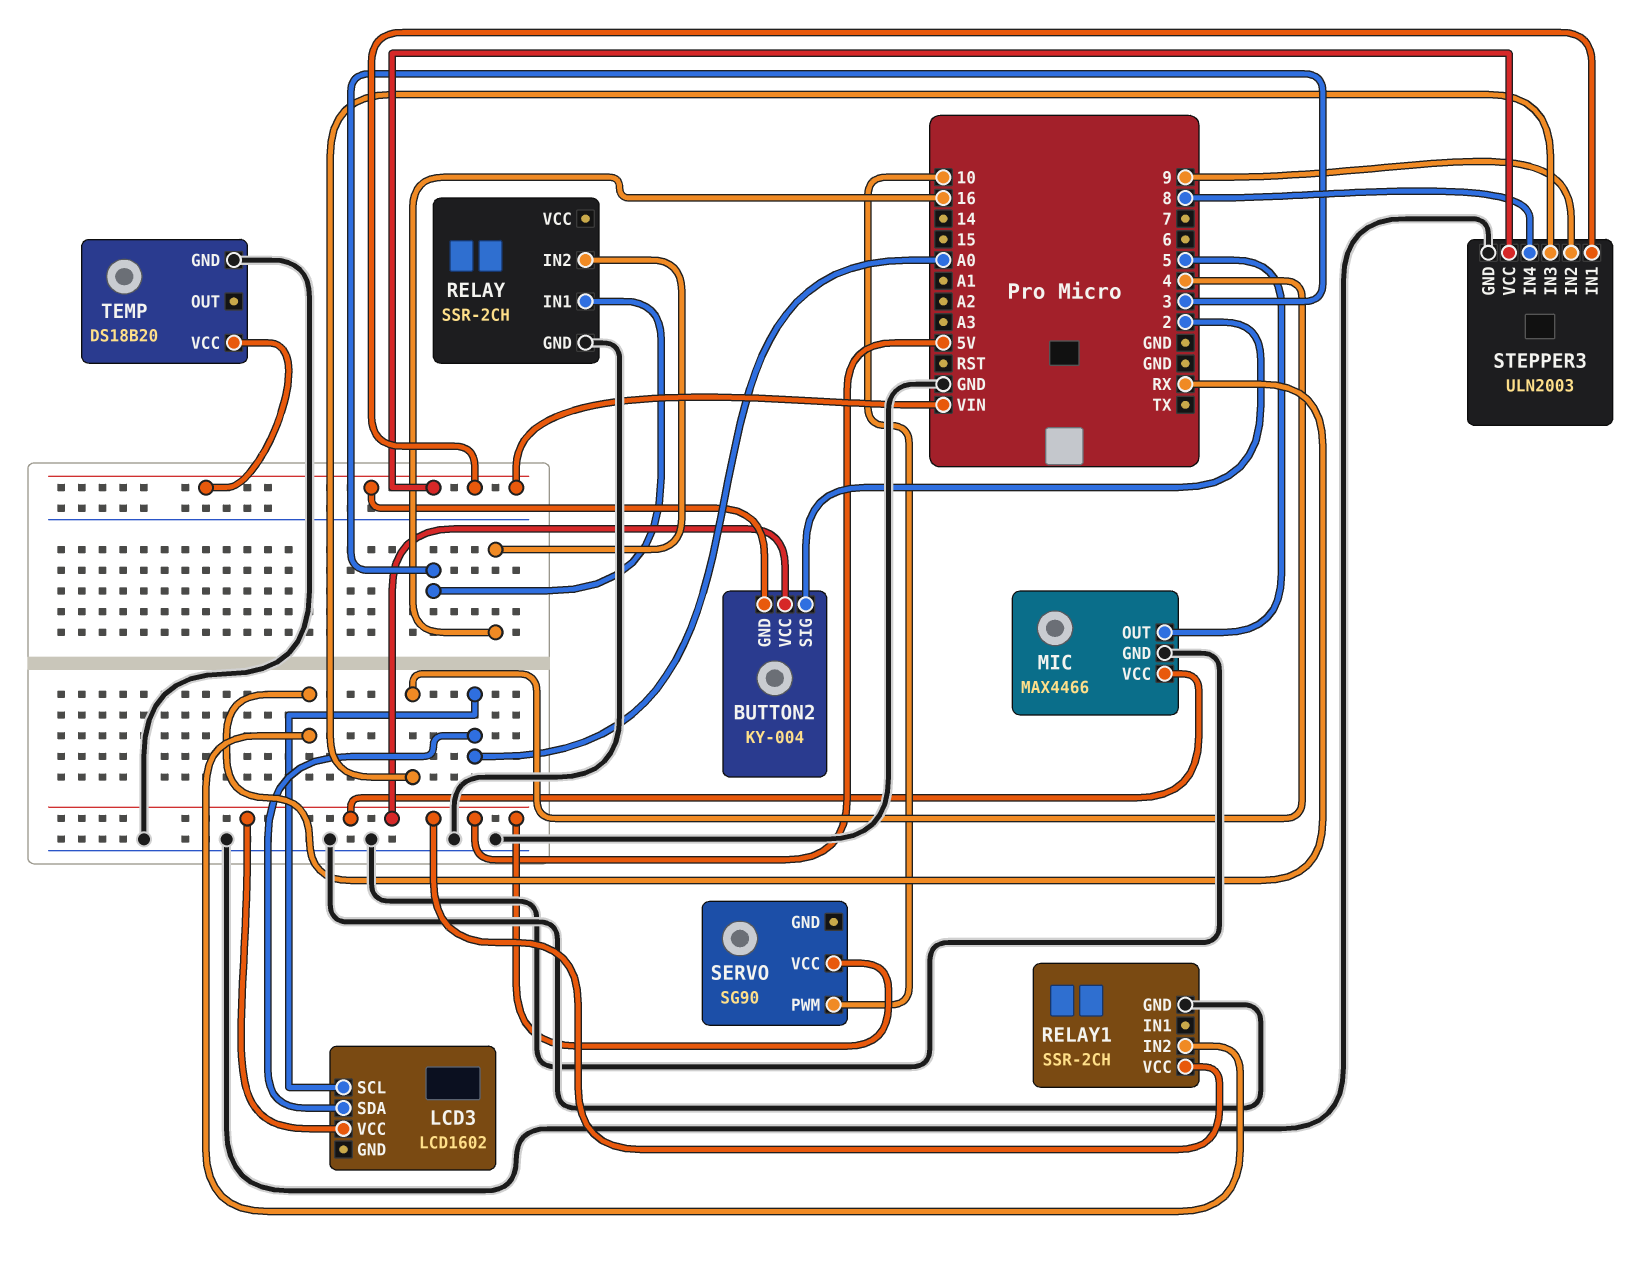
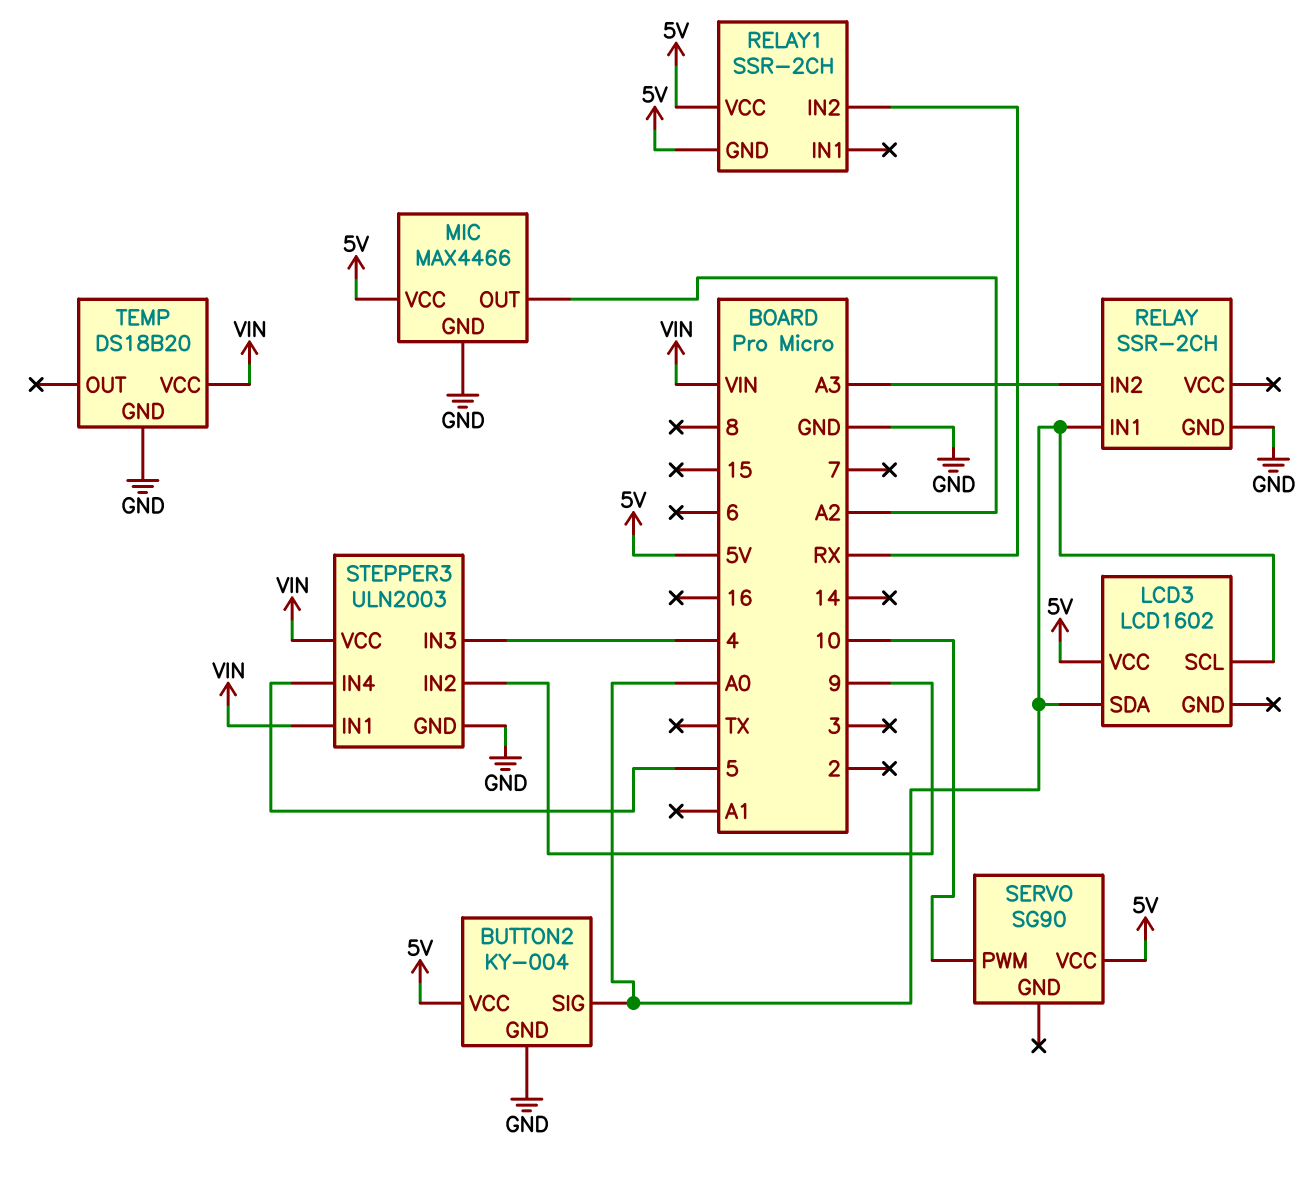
BUTTON2 pin GND: VIN -> GND
BUTTON2 pin SIG: 2 -> A0
MIC pin OUT: 5 -> A2
RELAY pin IN1: 3 -> A0
RELAY pin IN2: 16 -> A3
RELAY1 pin GND: GND -> 5V
STEPPER3 pin IN4: 8 -> 5

